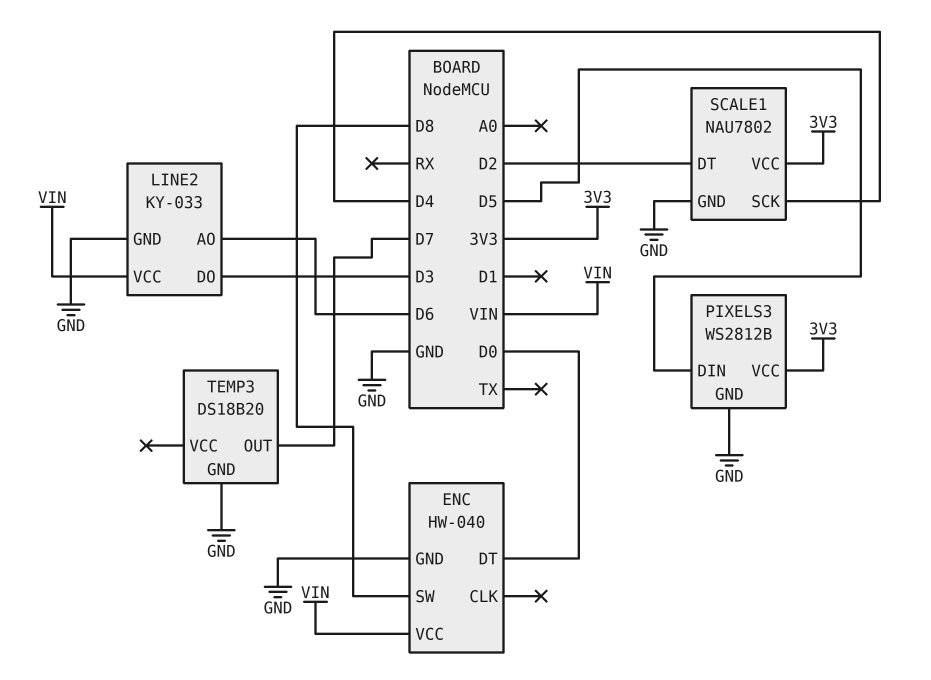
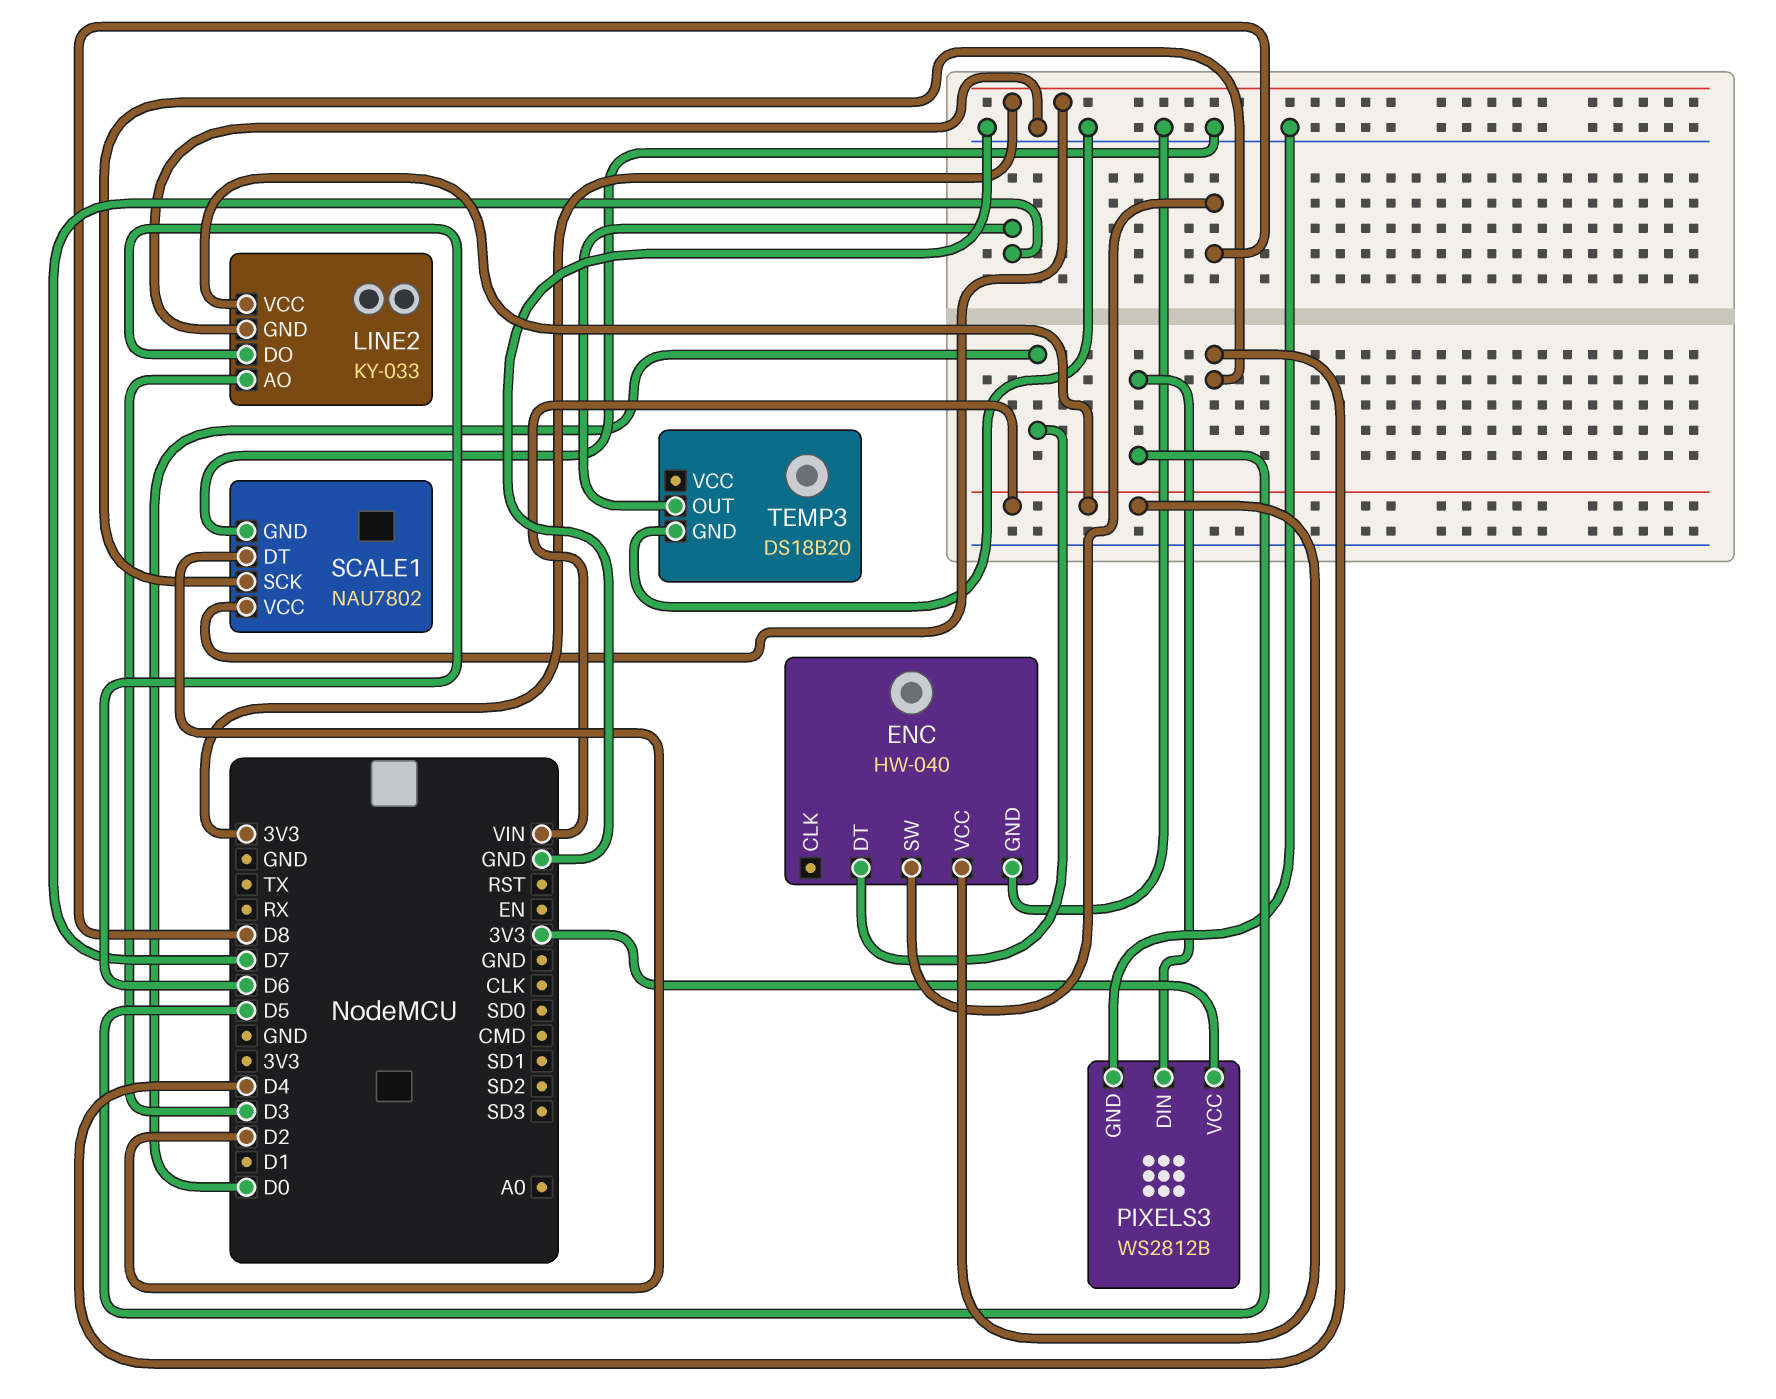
LINE2 pin AO: D6 -> D3
LINE2 pin DO: D3 -> D6

